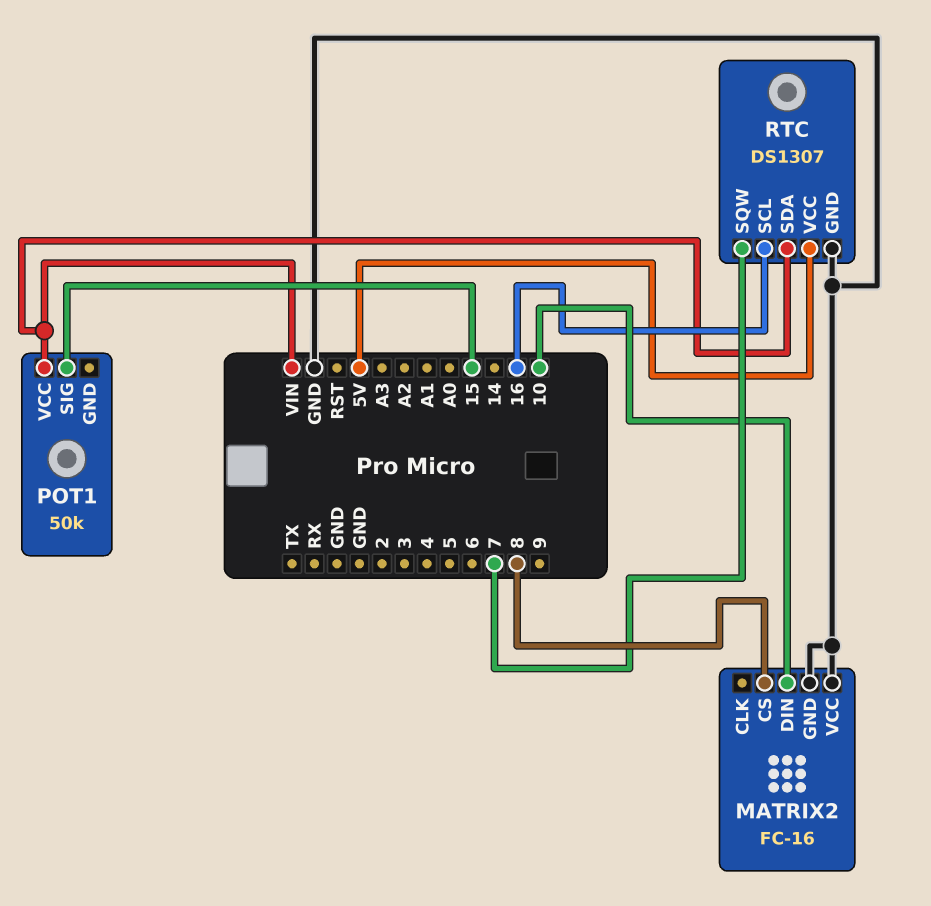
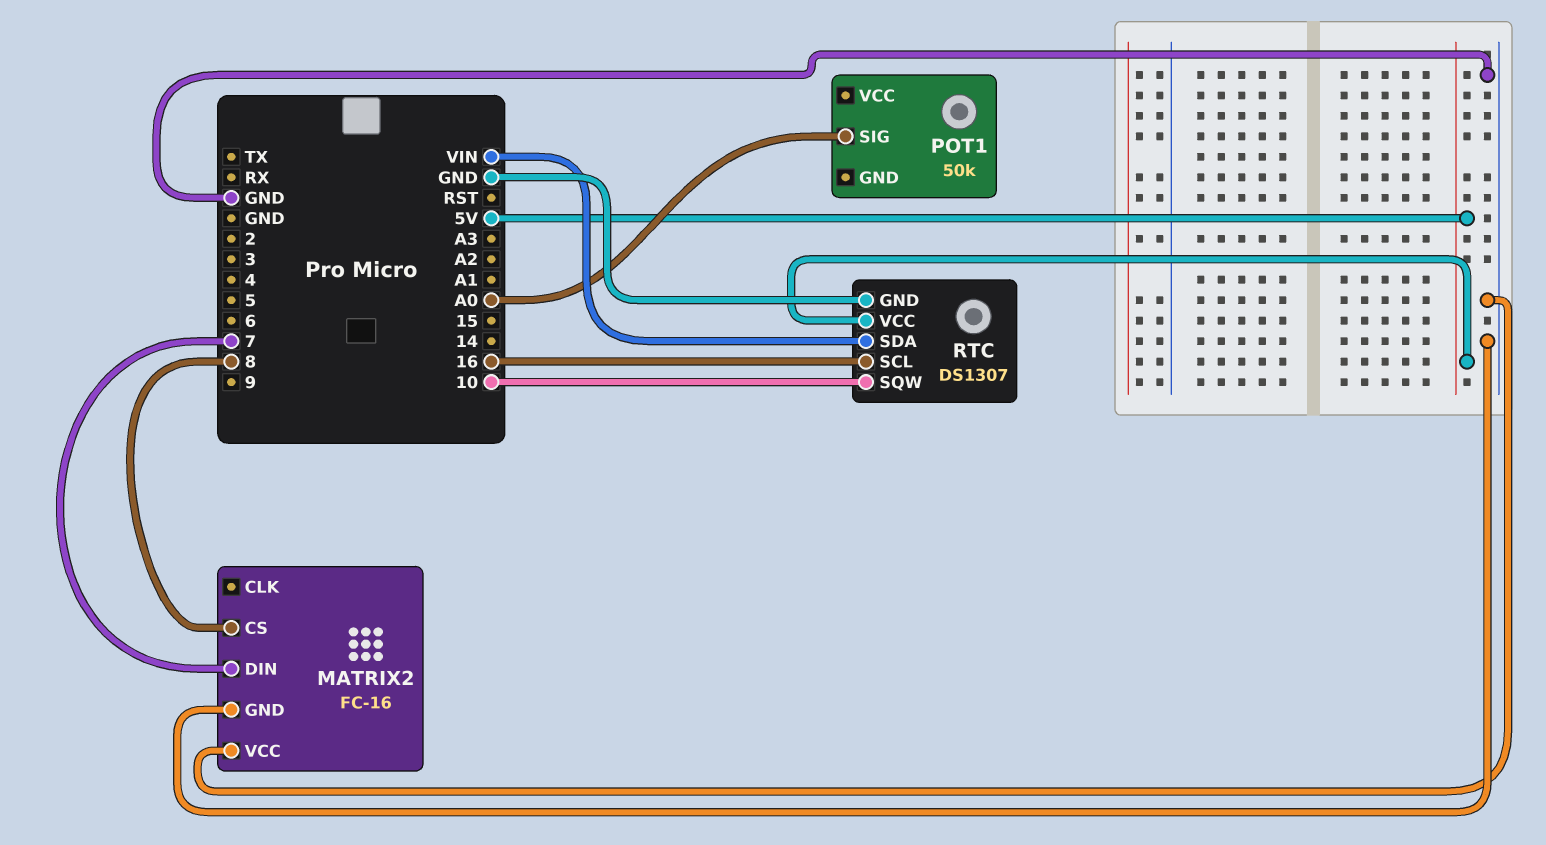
MATRIX2 pin DIN: 10 -> 7
POT1 pin SIG: 15 -> A0
POT1 pin VCC: VIN -> none
RTC pin SQW: 7 -> 10

